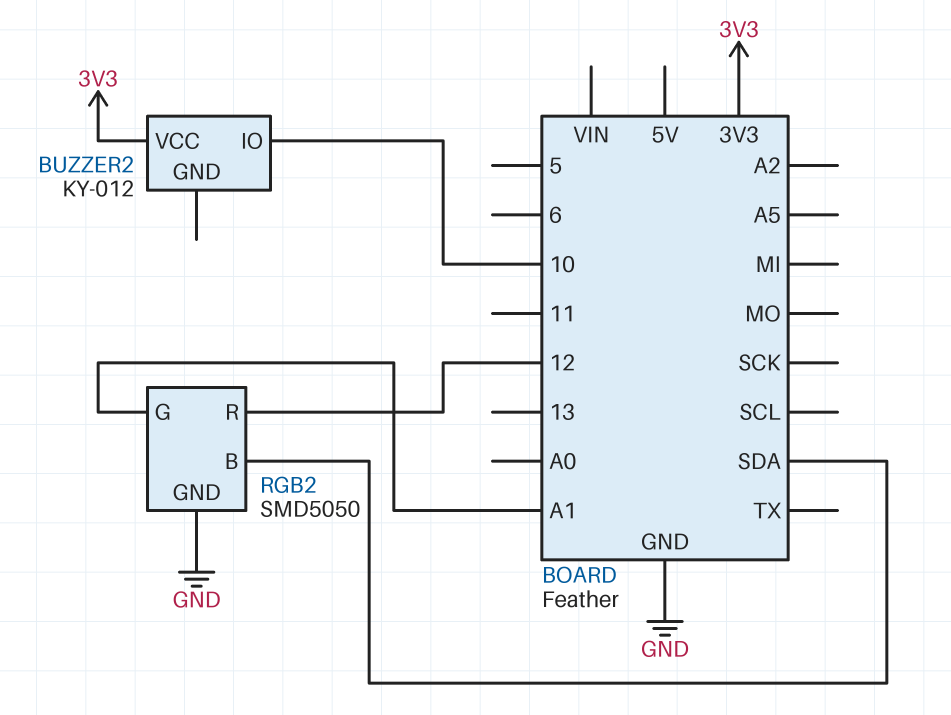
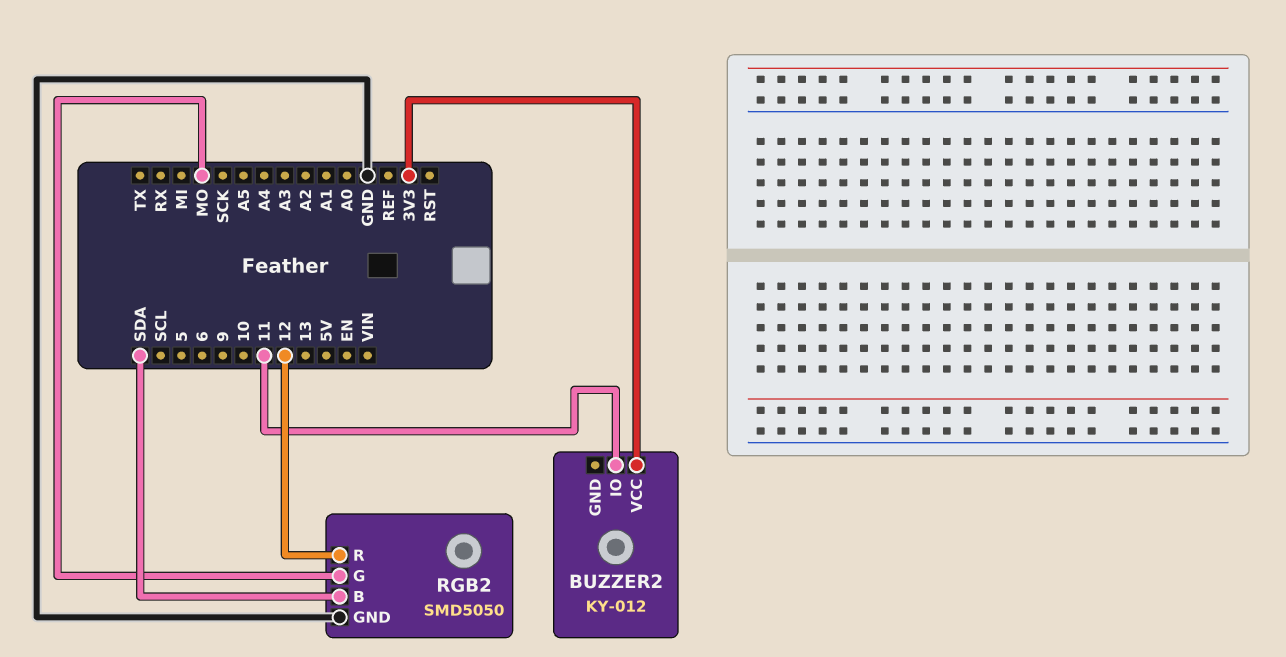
BUZZER2 pin IO: 10 -> 11
RGB2 pin G: A1 -> MO

